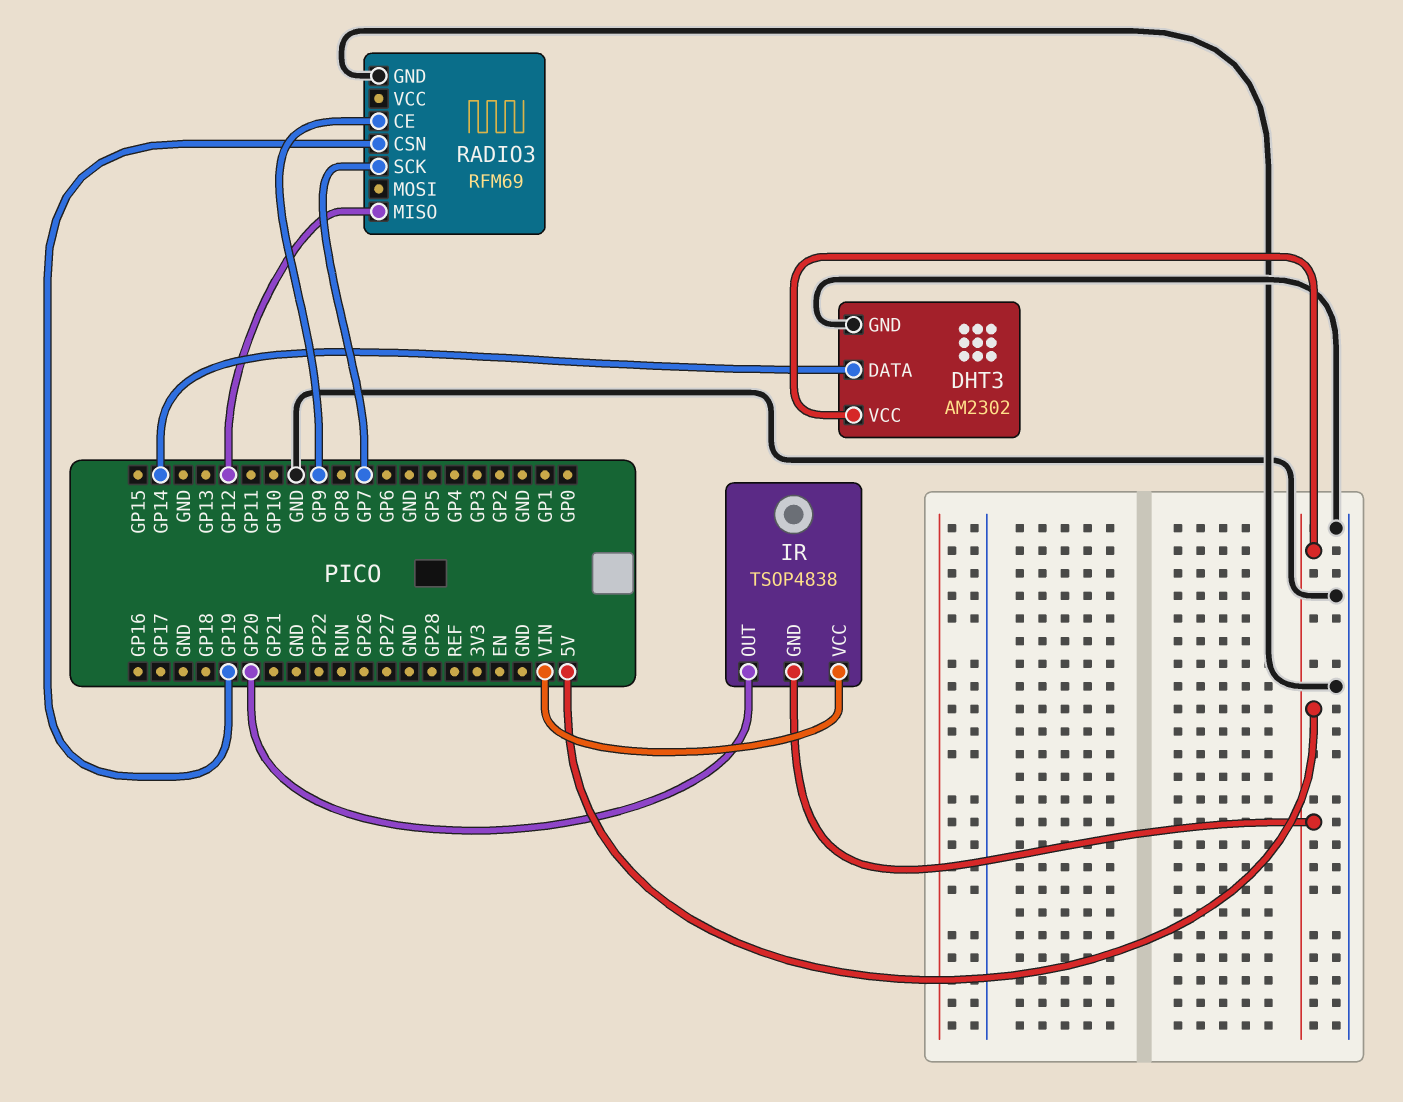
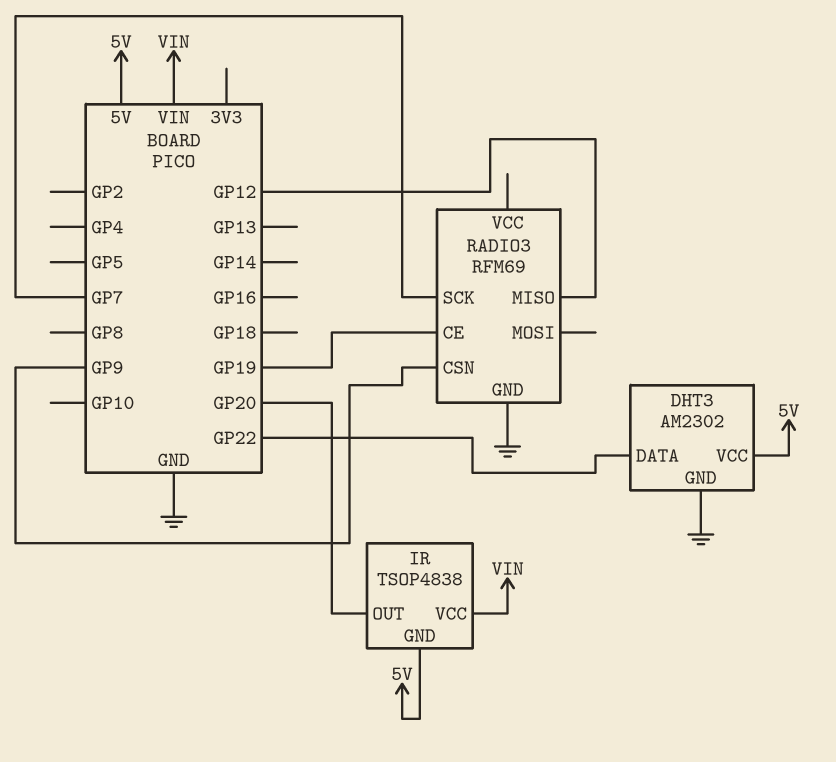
DHT3 pin DATA: GP14 -> GP22
RADIO3 pin CE: GP9 -> GP19
RADIO3 pin CSN: GP19 -> GP9

